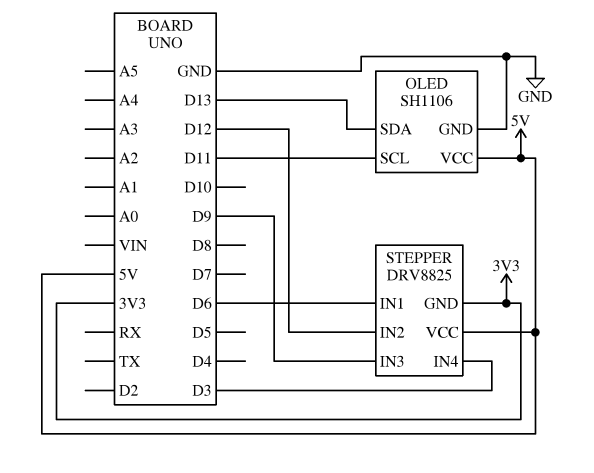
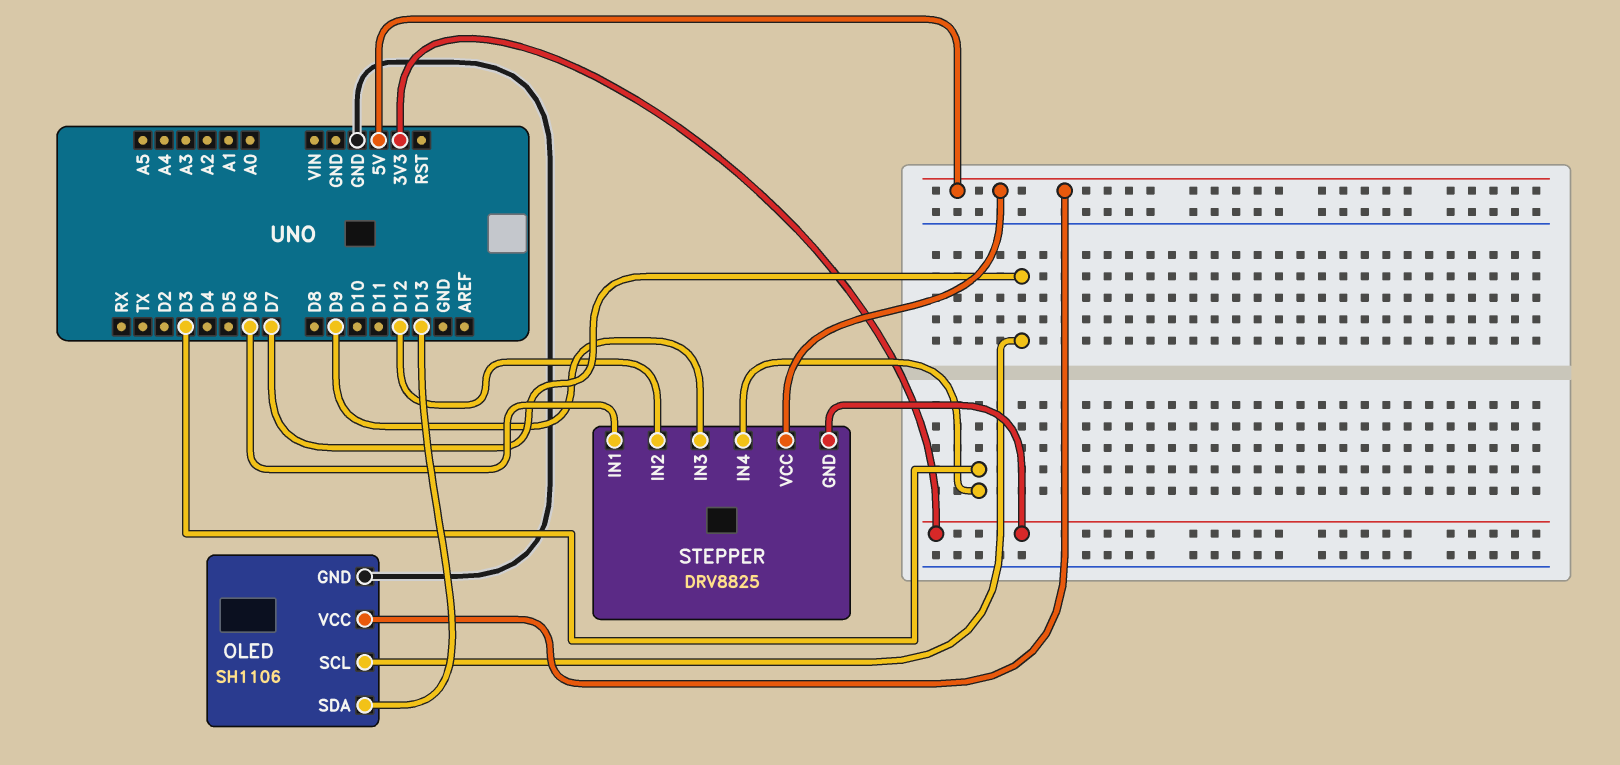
OLED pin SCL: D11 -> D7

